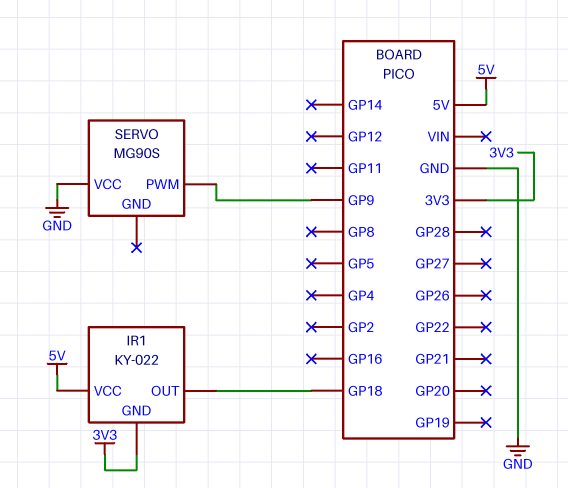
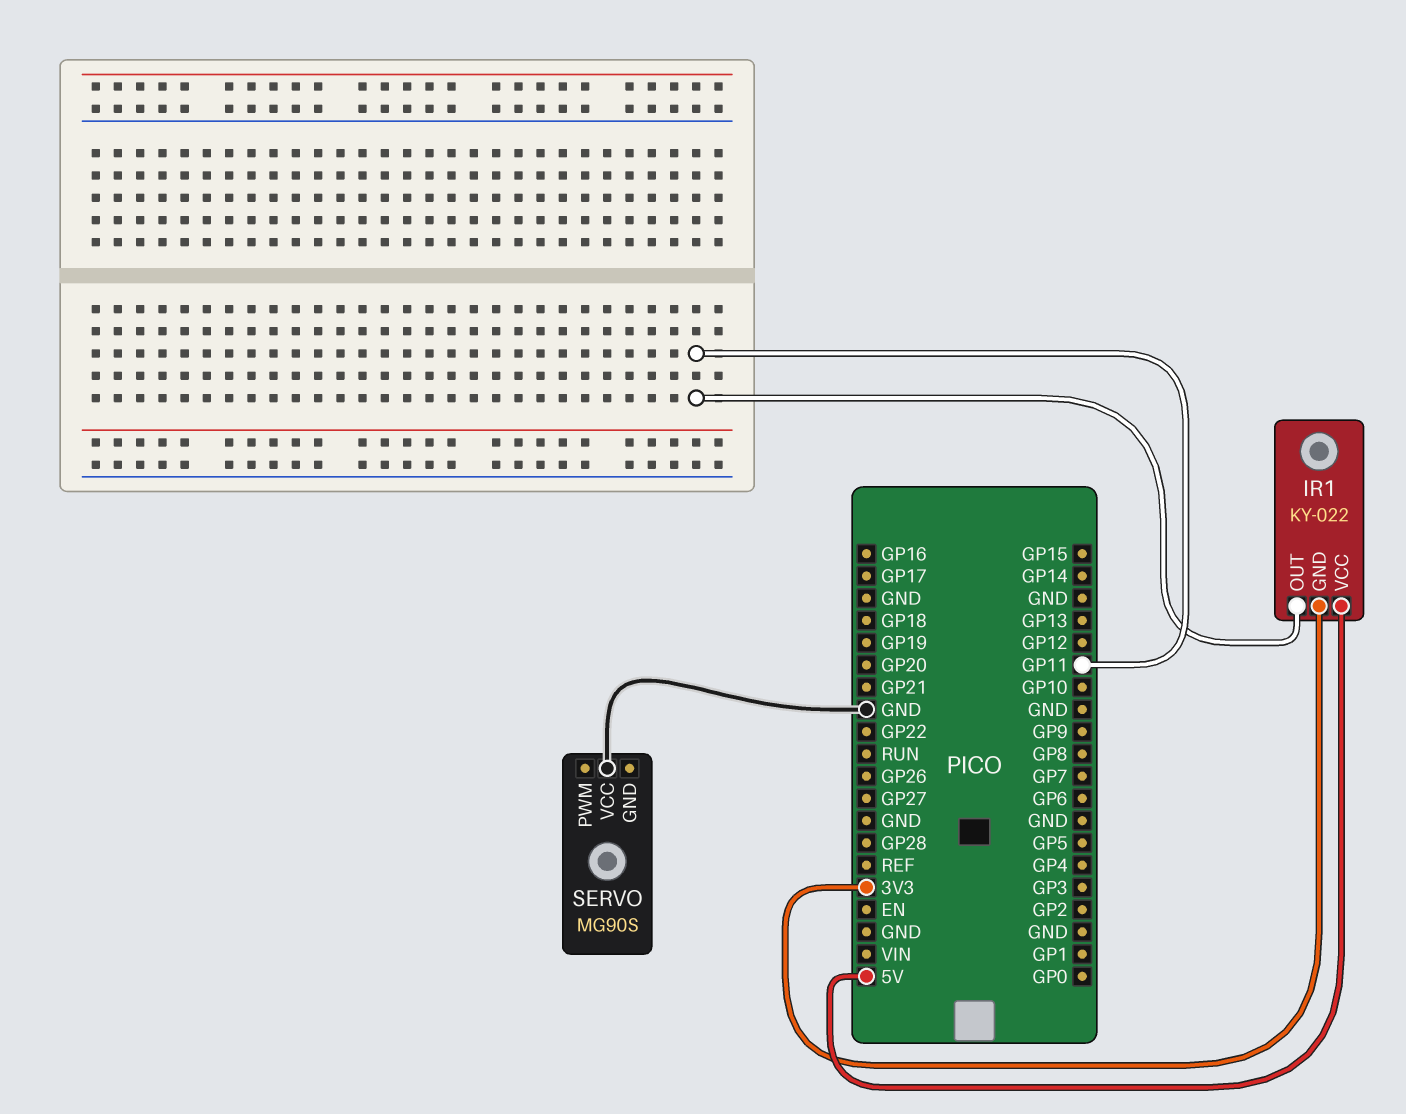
IR1 pin OUT: GP18 -> GP11
SERVO pin PWM: GP9 -> none

